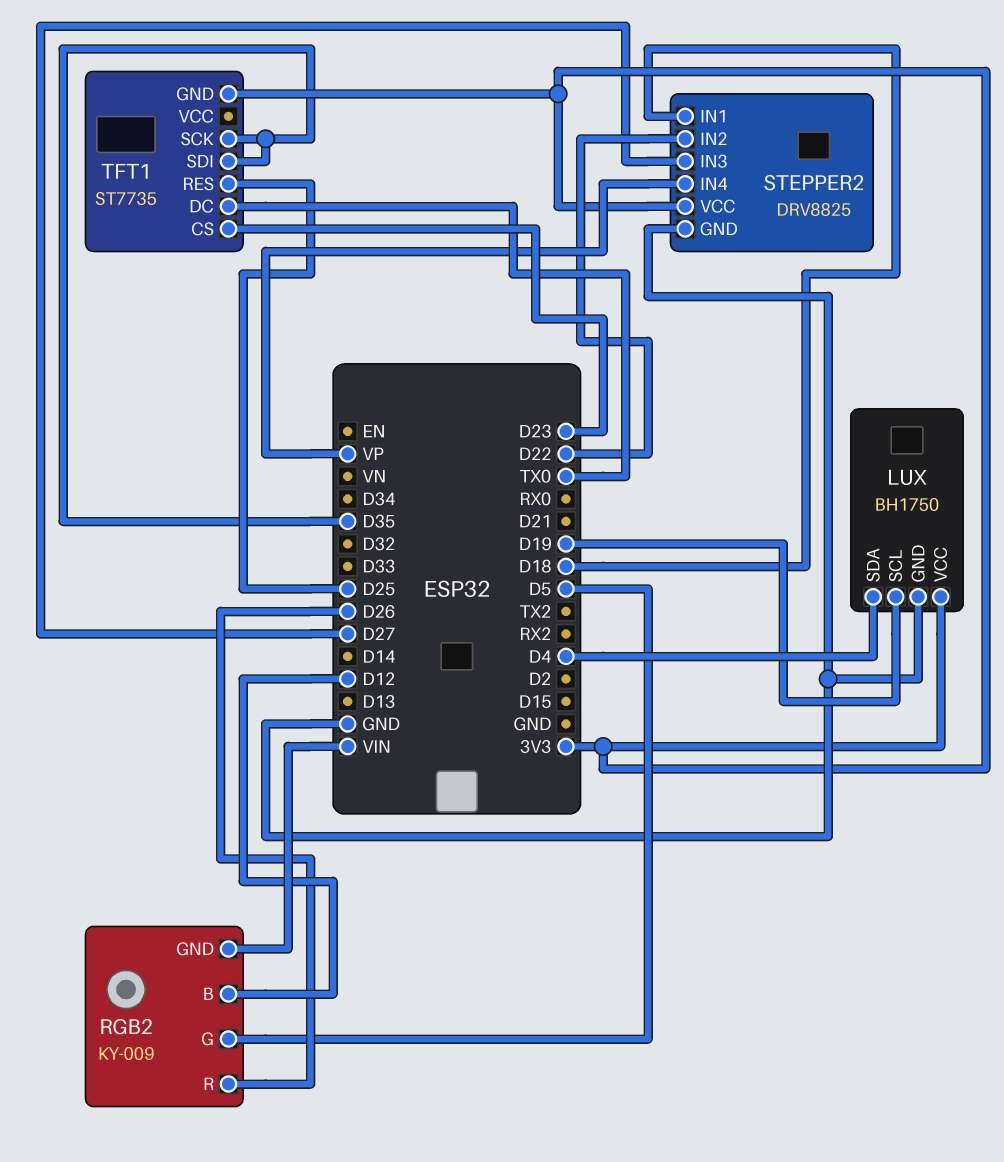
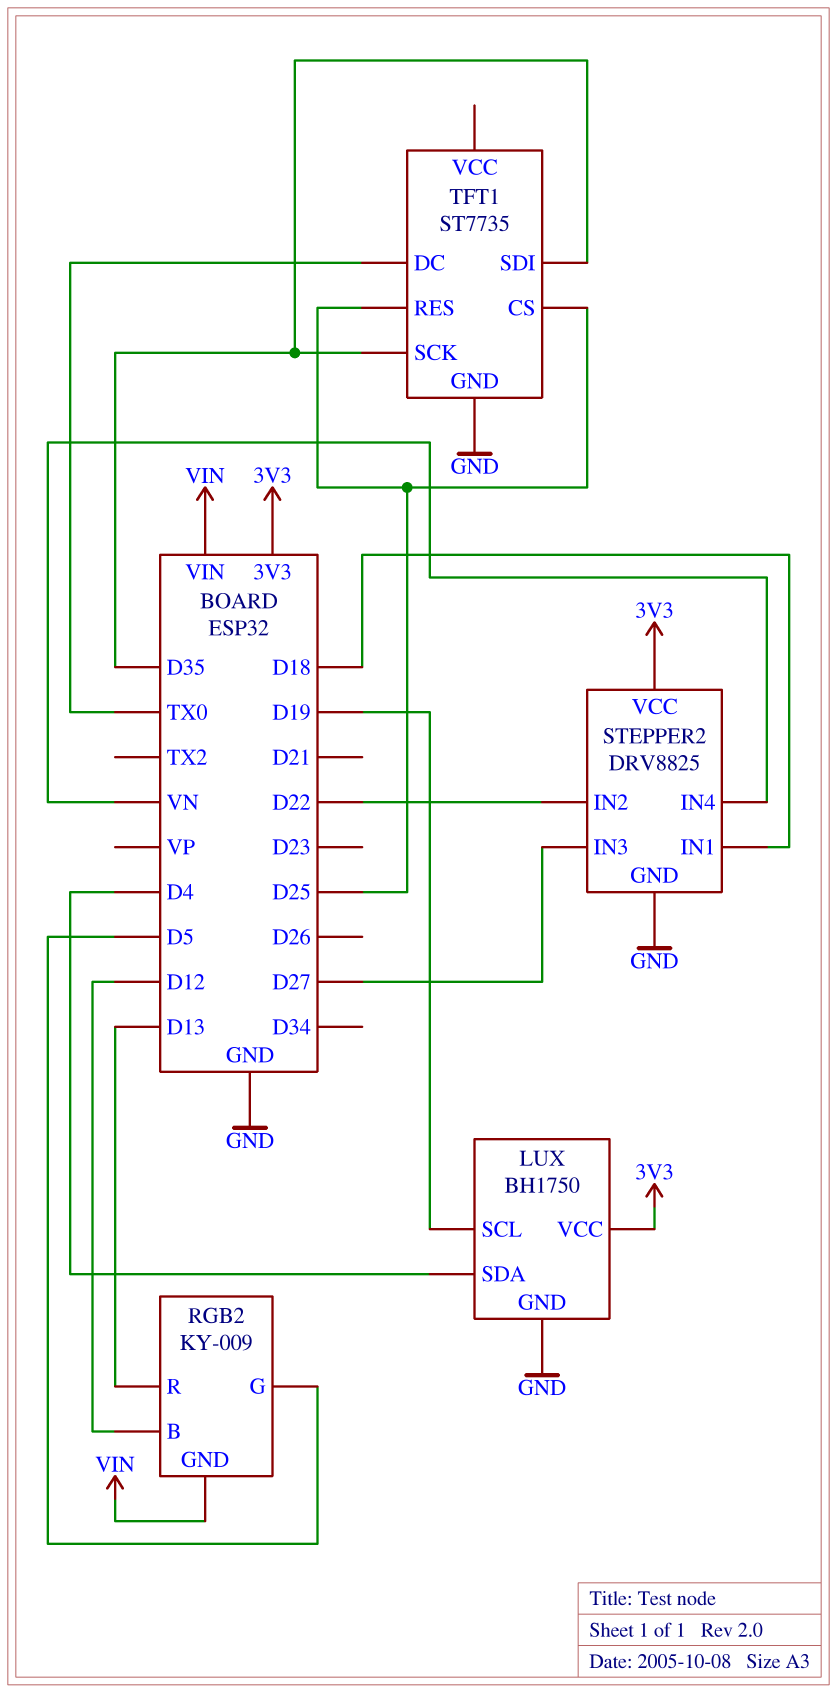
RGB2 pin R: D26 -> D13
STEPPER2 pin IN4: VP -> VN
TFT1 pin CS: D23 -> D25
TFT1 pin GND: 3V3 -> GND

